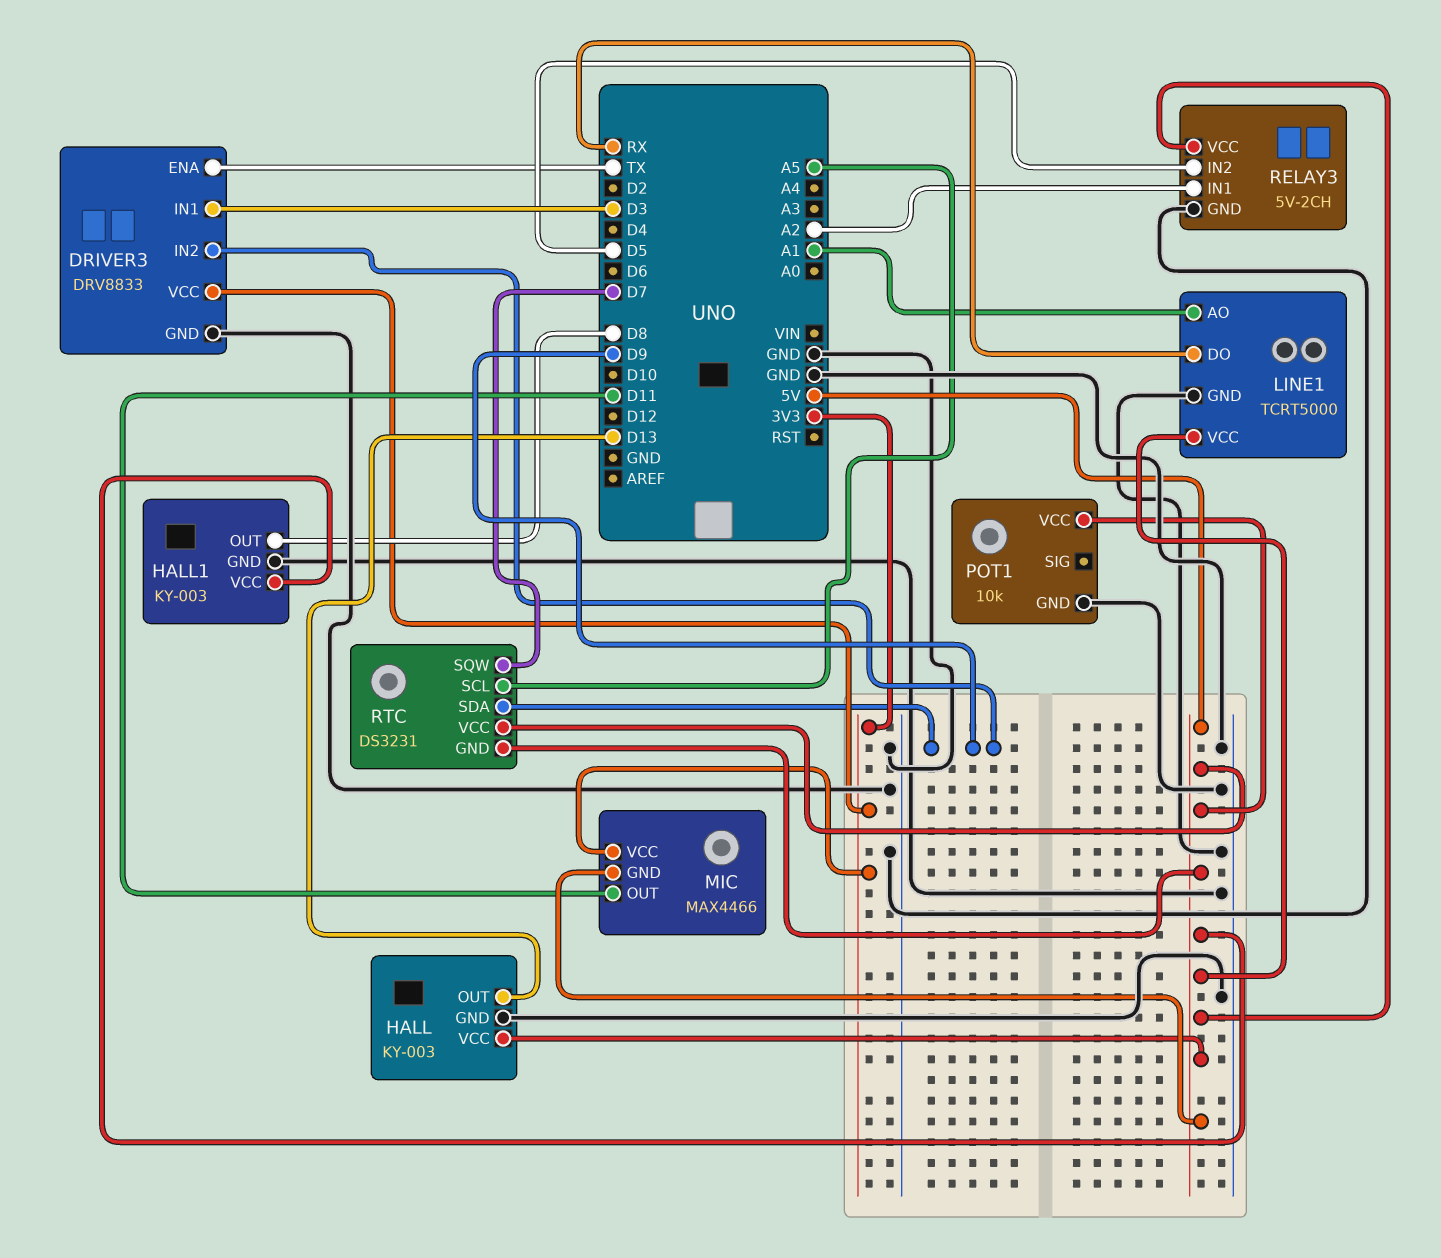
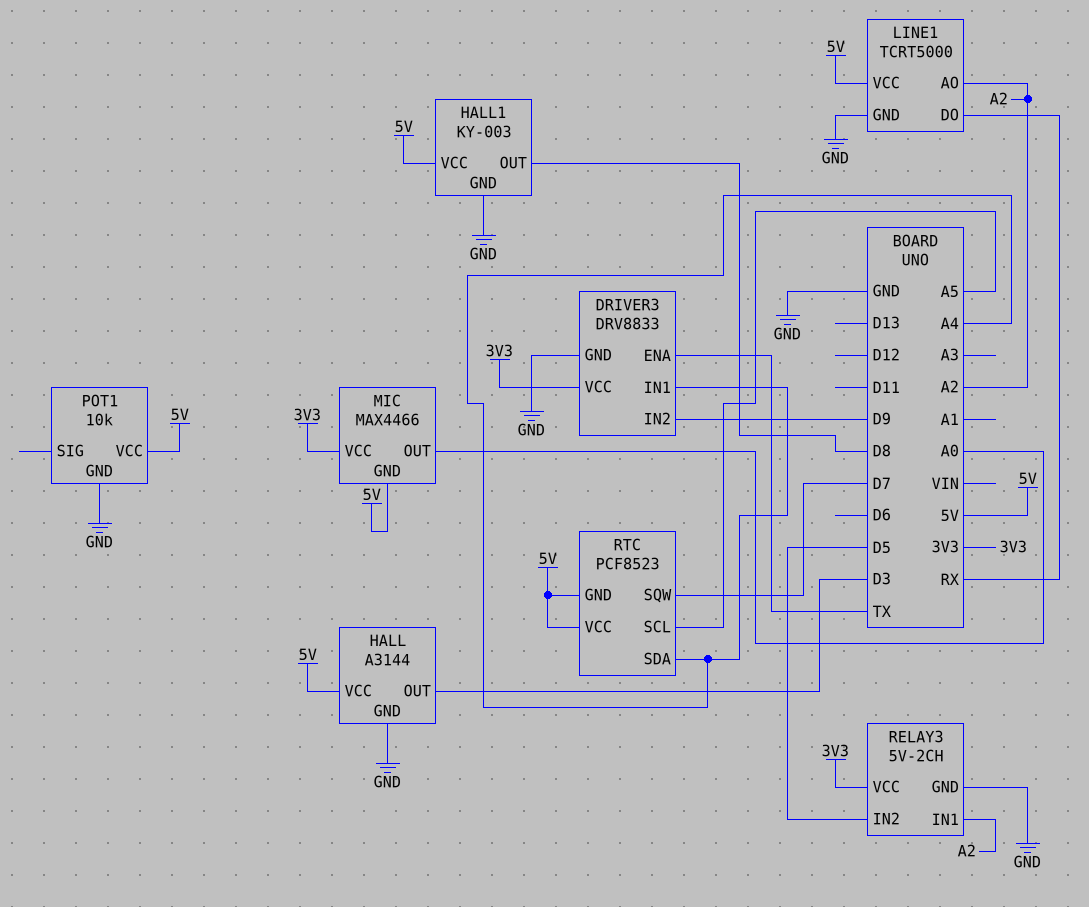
DRIVER3 pin IN1: D3 -> A4
HALL: KY-003 -> A3144
HALL pin OUT: D13 -> D3
LINE1 pin AO: A1 -> A2
MIC pin OUT: D11 -> A0
RELAY3 pin VCC: 5V -> 3V3
RTC: DS3231 -> PCF8523
RTC pin SDA: D9 -> A4

